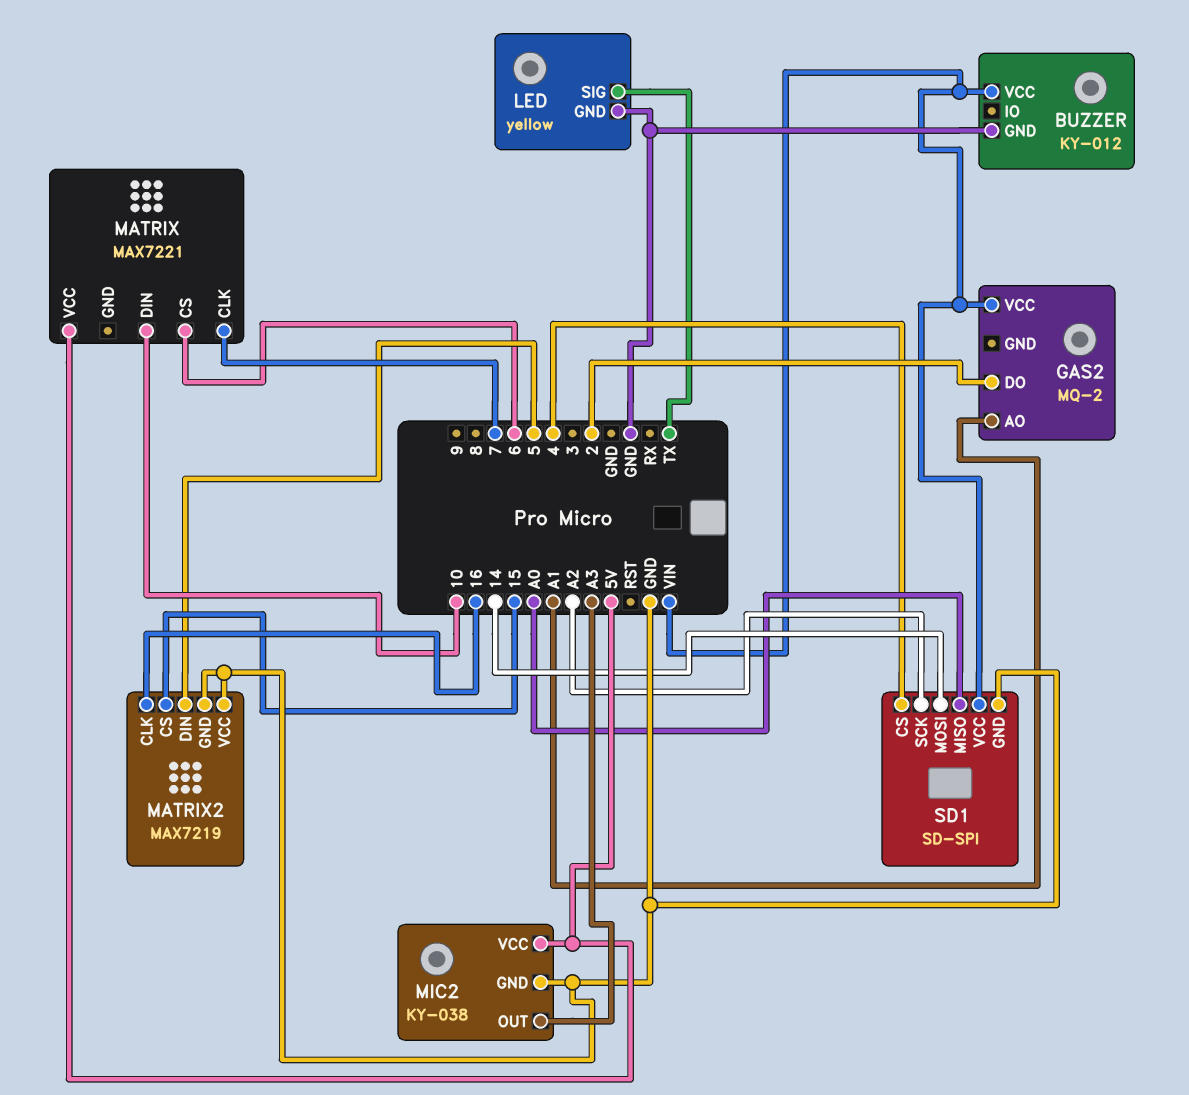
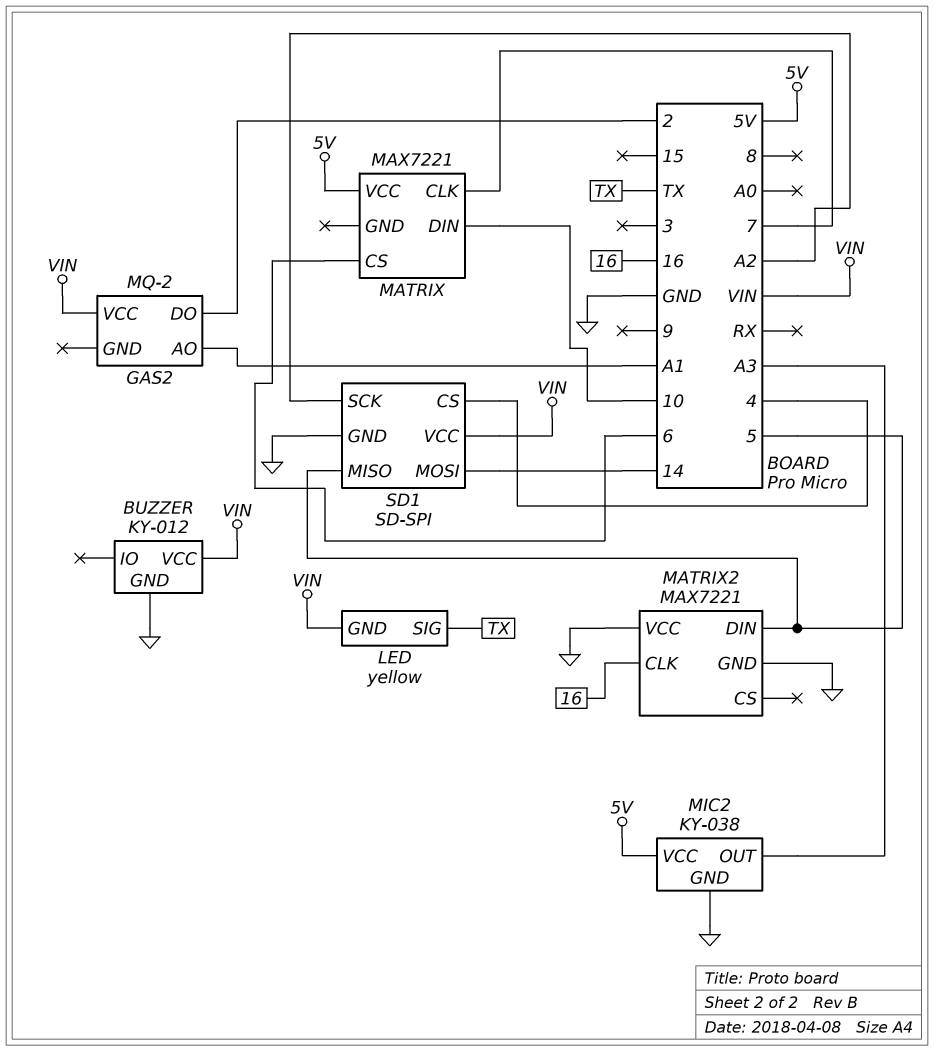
LED pin GND: GND -> VIN
MATRIX2: MAX7219 -> MAX7221
MATRIX2 pin CS: 15 -> none
SD1 pin MISO: A0 -> 5

